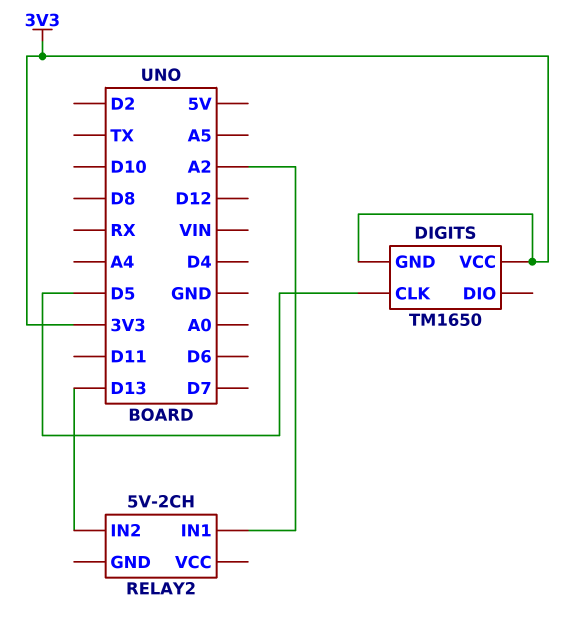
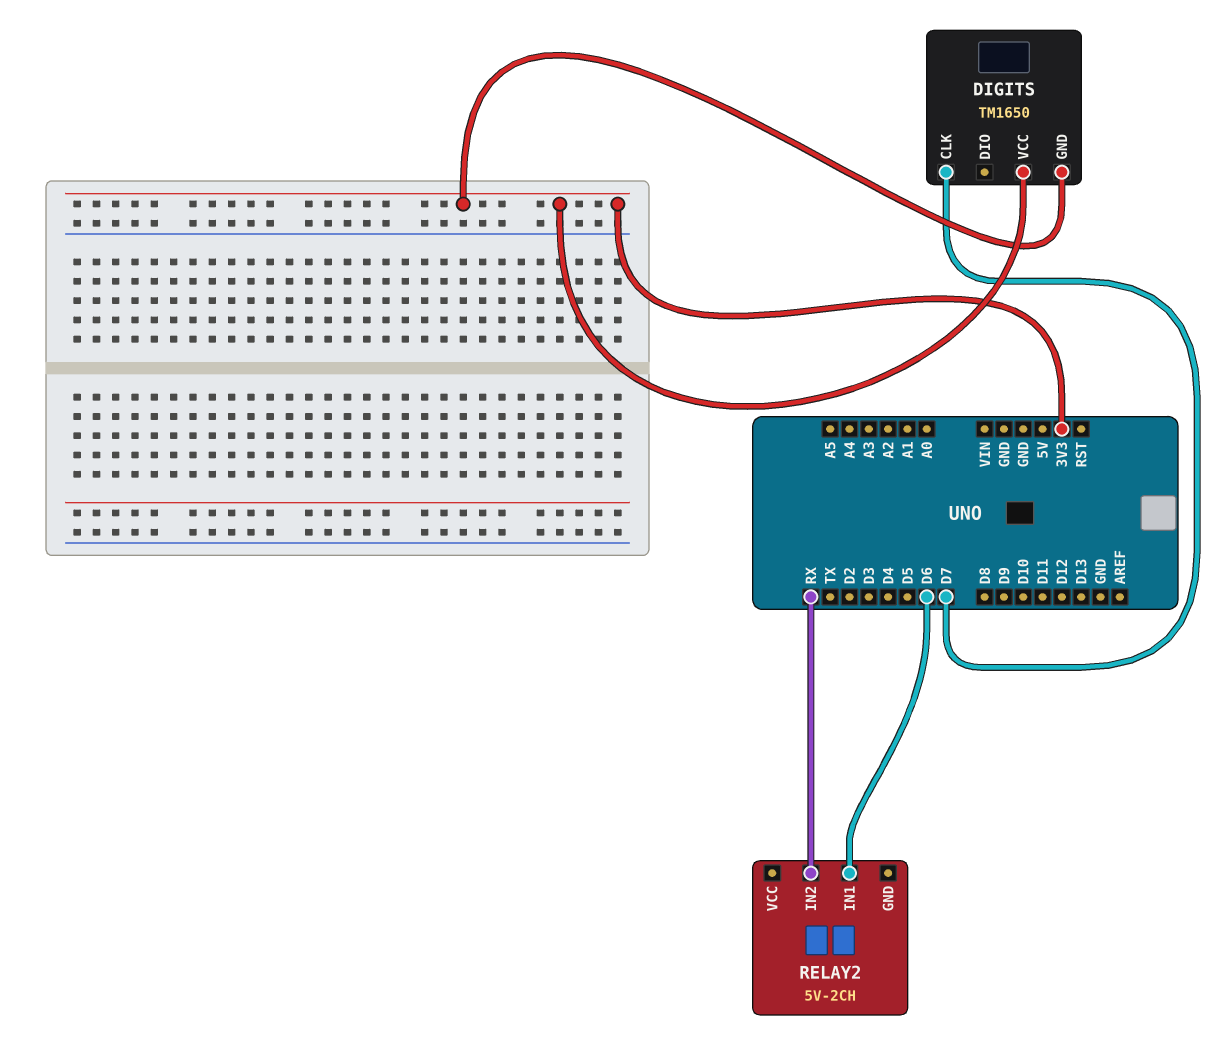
DIGITS pin CLK: D5 -> D7
RELAY2 pin IN1: A2 -> D6
RELAY2 pin IN2: D13 -> RX

